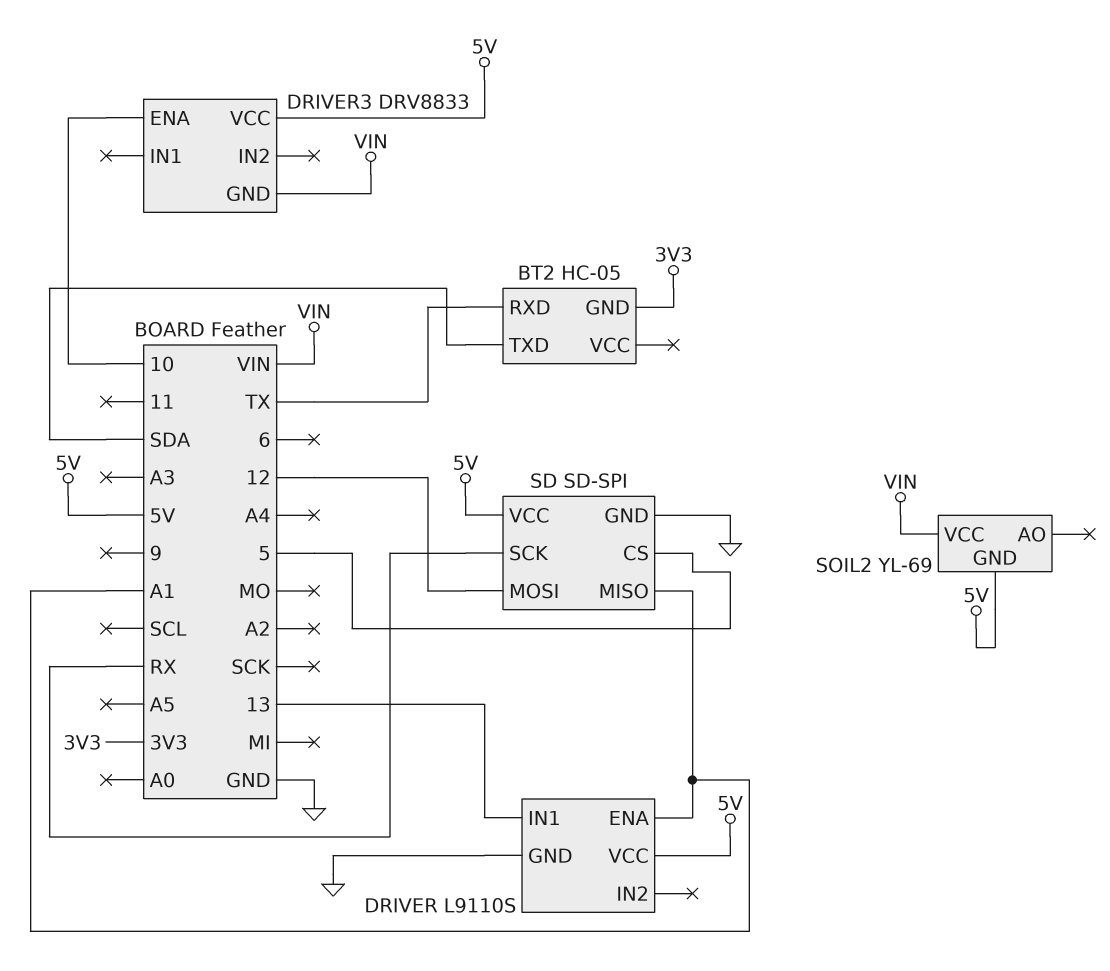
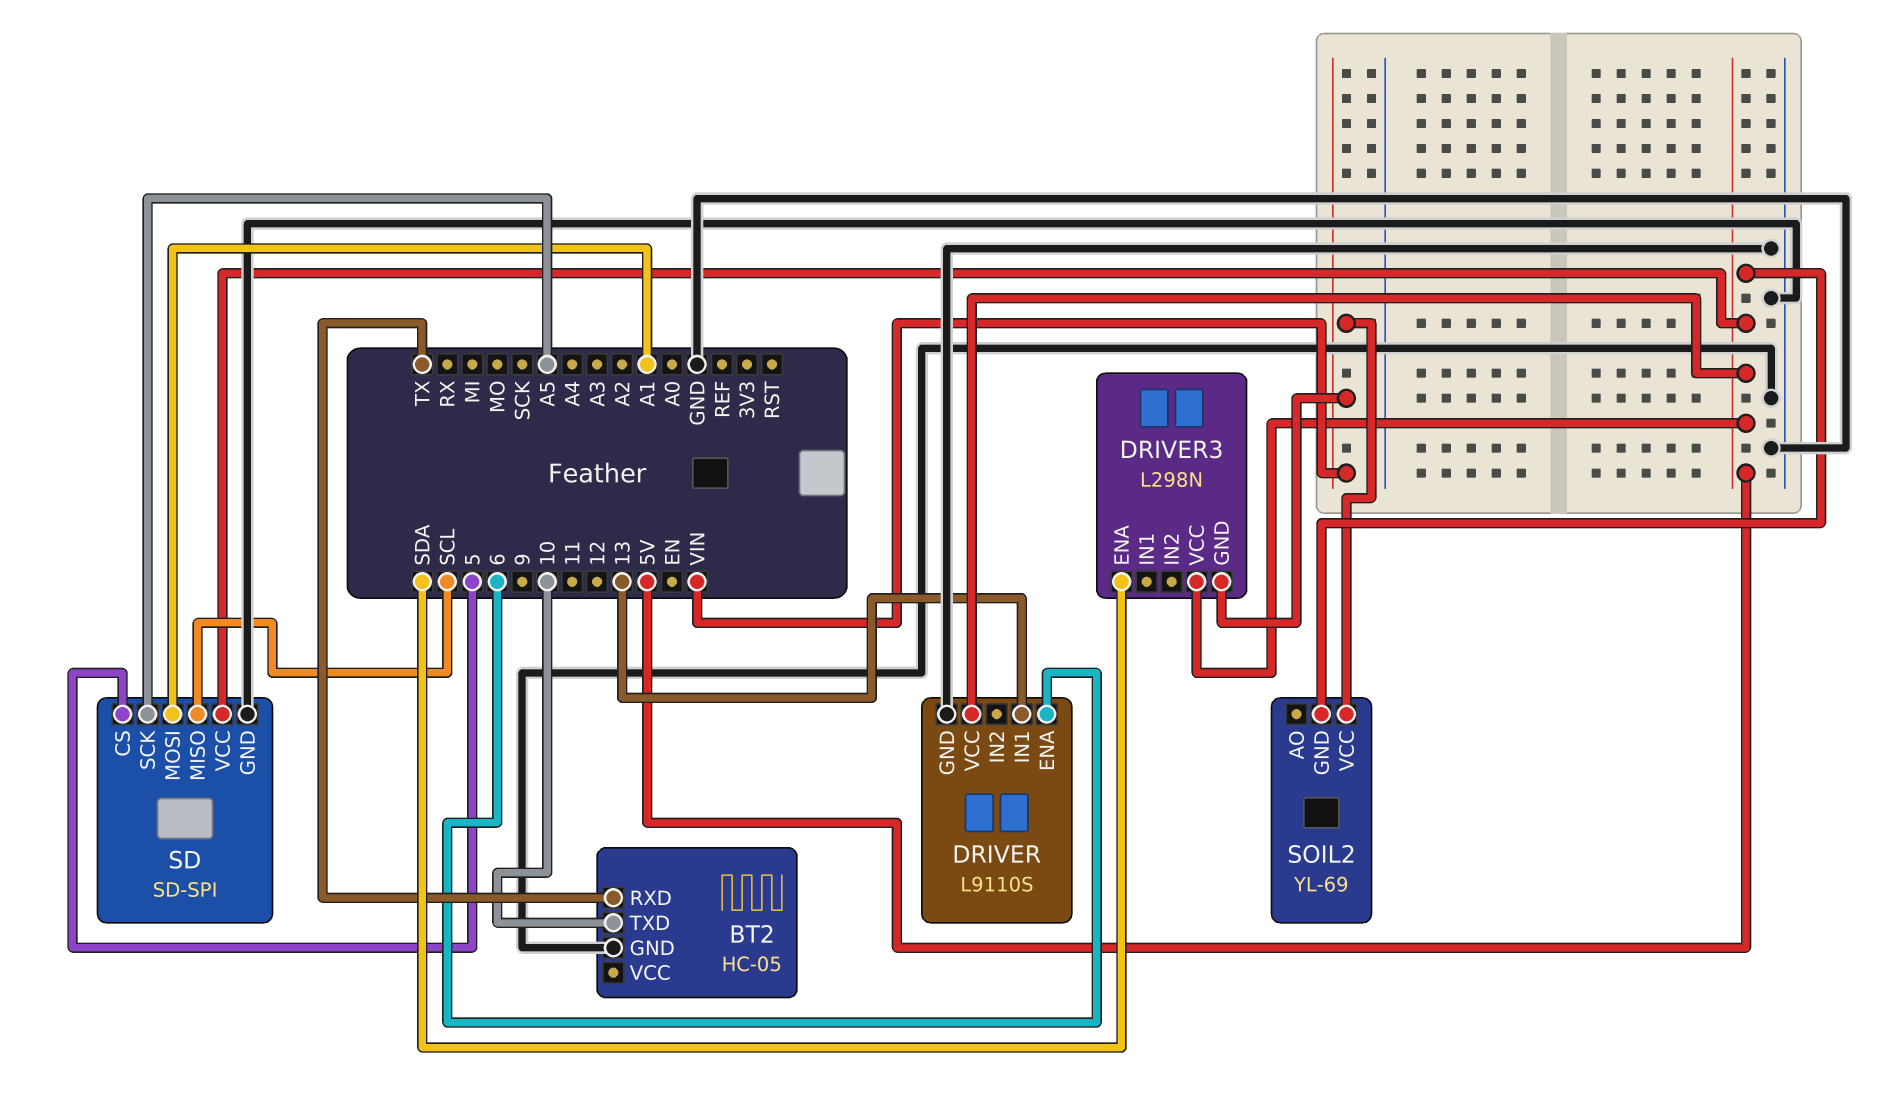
BT2 pin GND: 3V3 -> GND
BT2 pin TXD: SDA -> 10
DRIVER pin ENA: A1 -> 6
DRIVER3: DRV8833 -> L298N
DRIVER3 pin ENA: 10 -> SDA
SD pin MISO: A1 -> SCL
SD pin MOSI: 12 -> A1
SD pin SCK: RX -> A5

